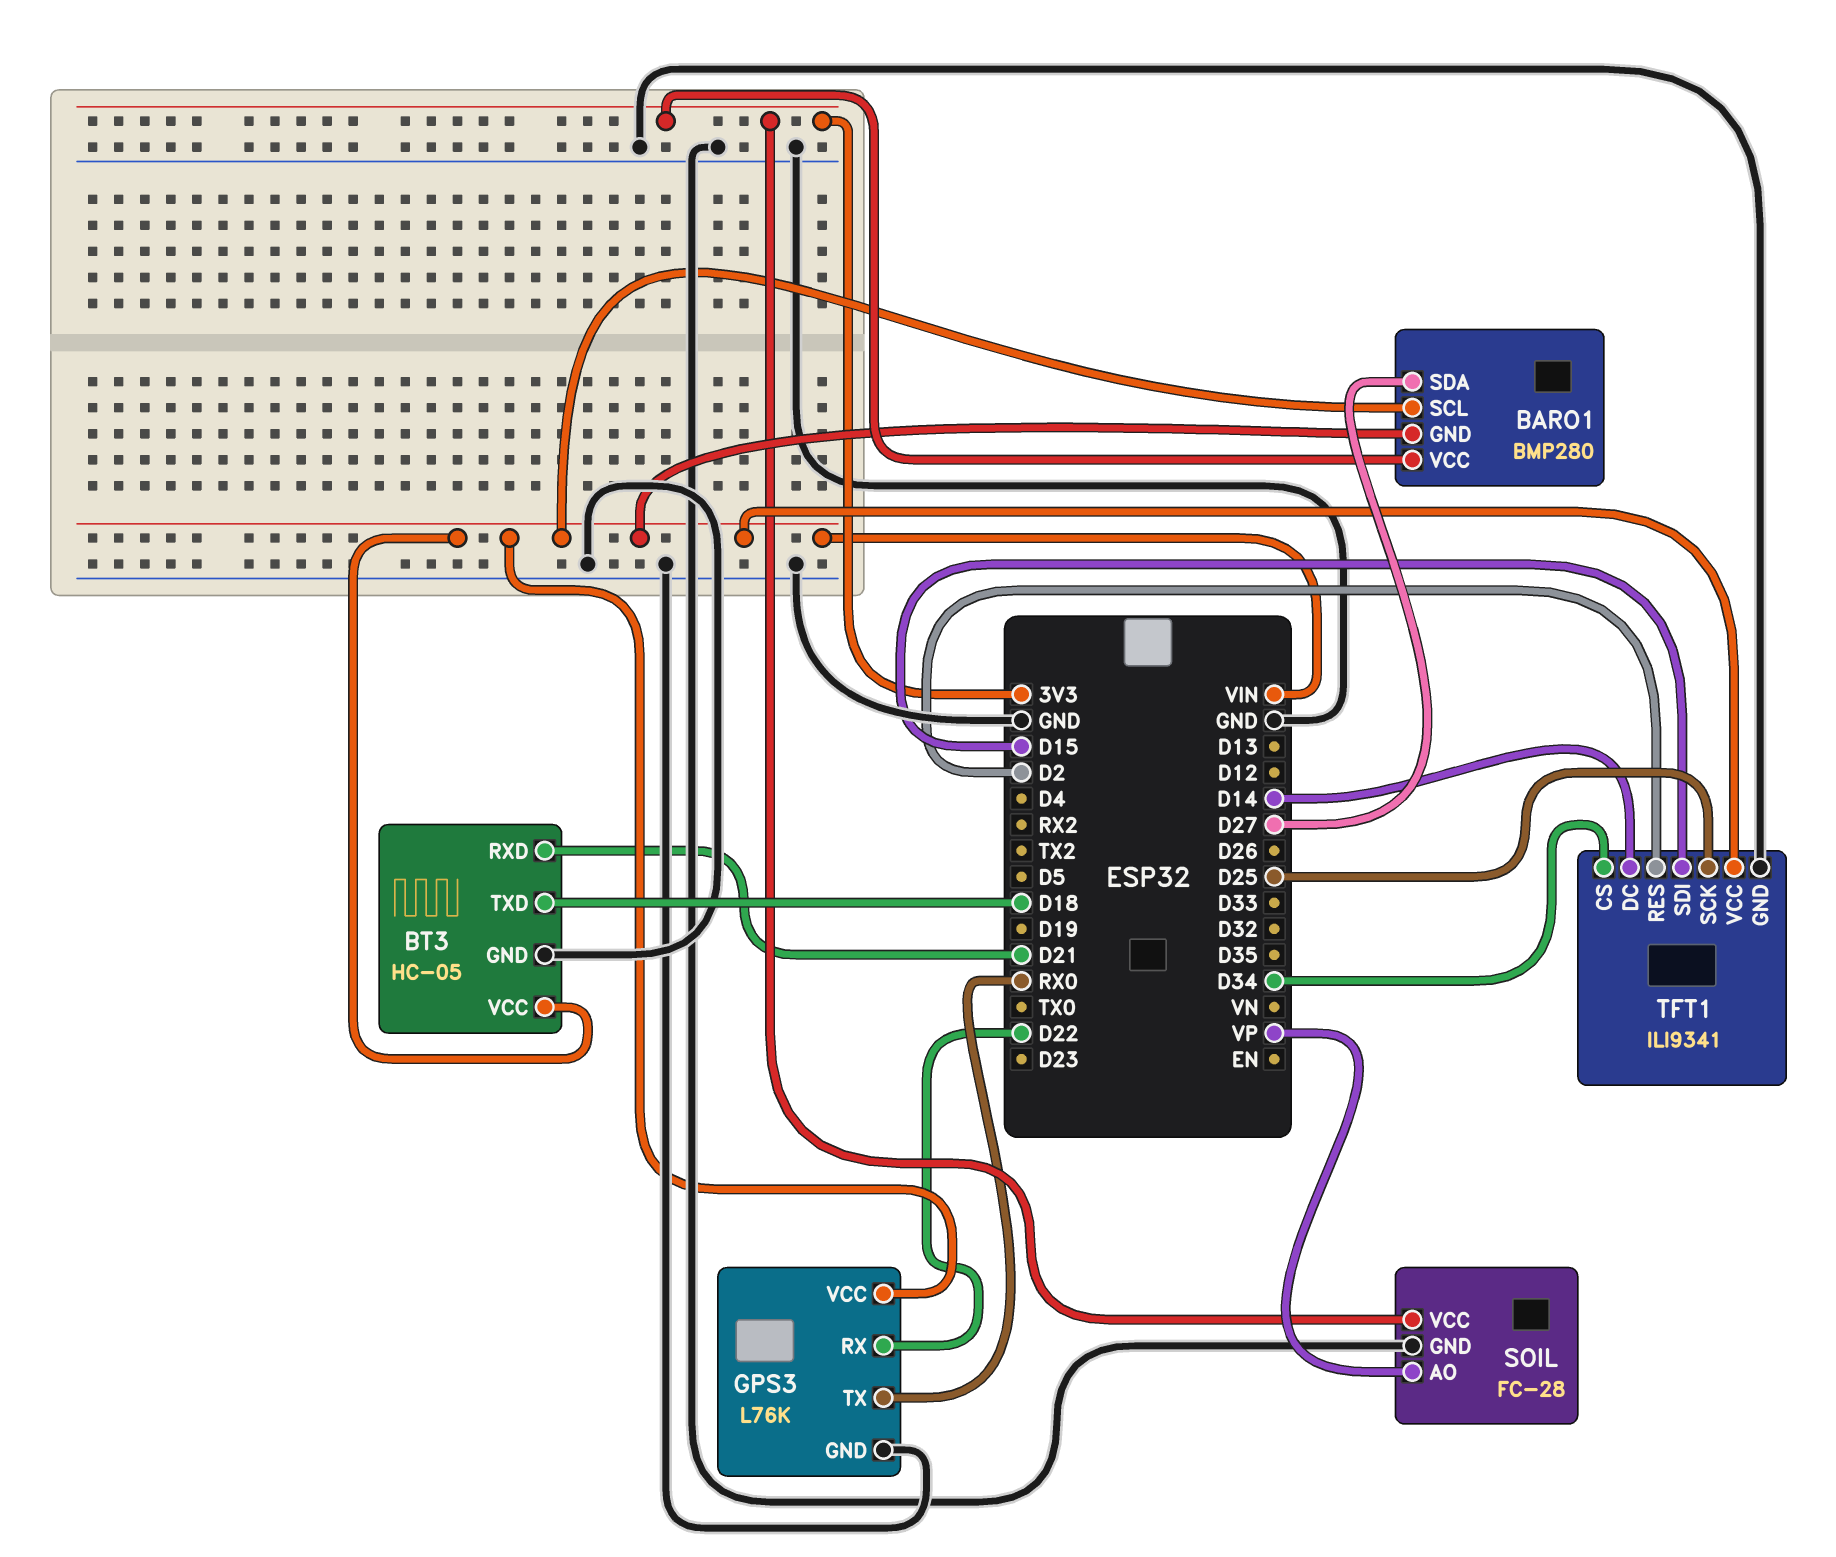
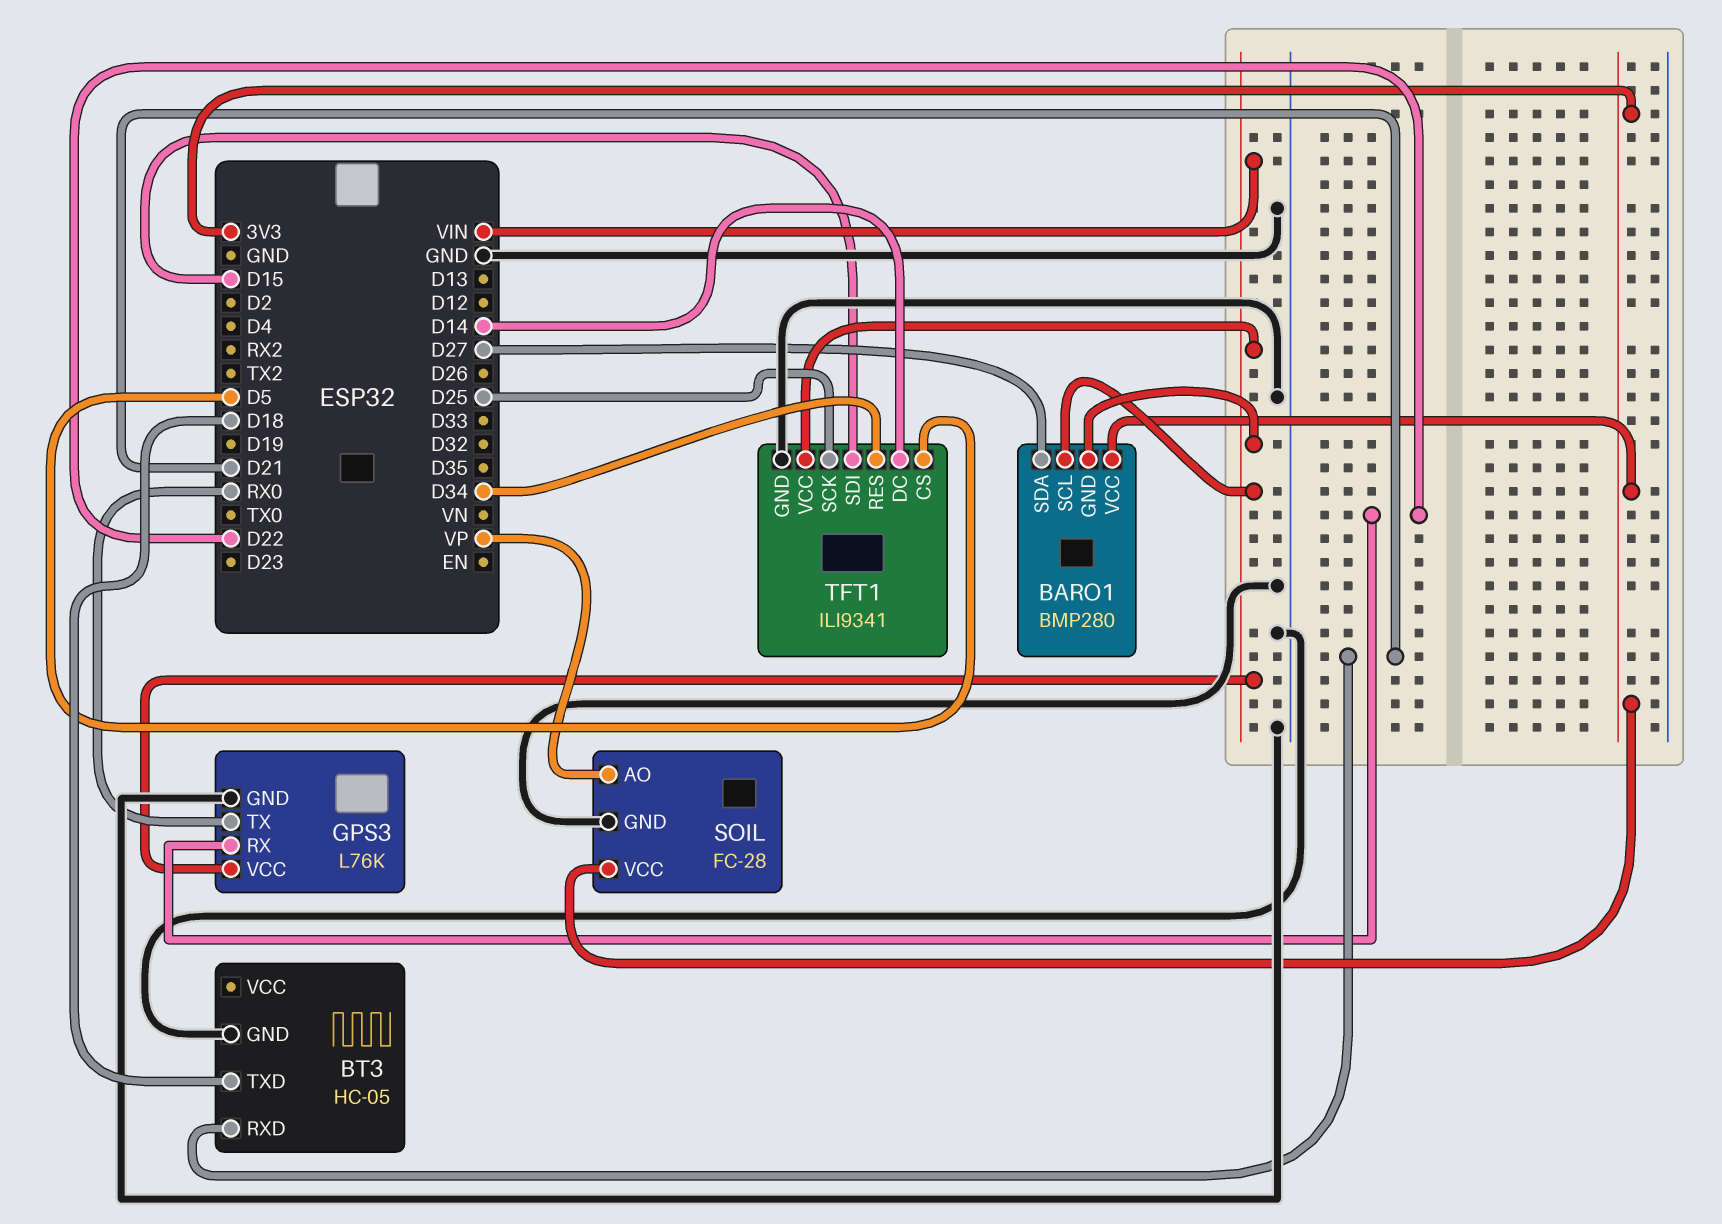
BT3 pin VCC: VIN -> none
TFT1 pin CS: D34 -> D5
TFT1 pin RES: D2 -> D34

